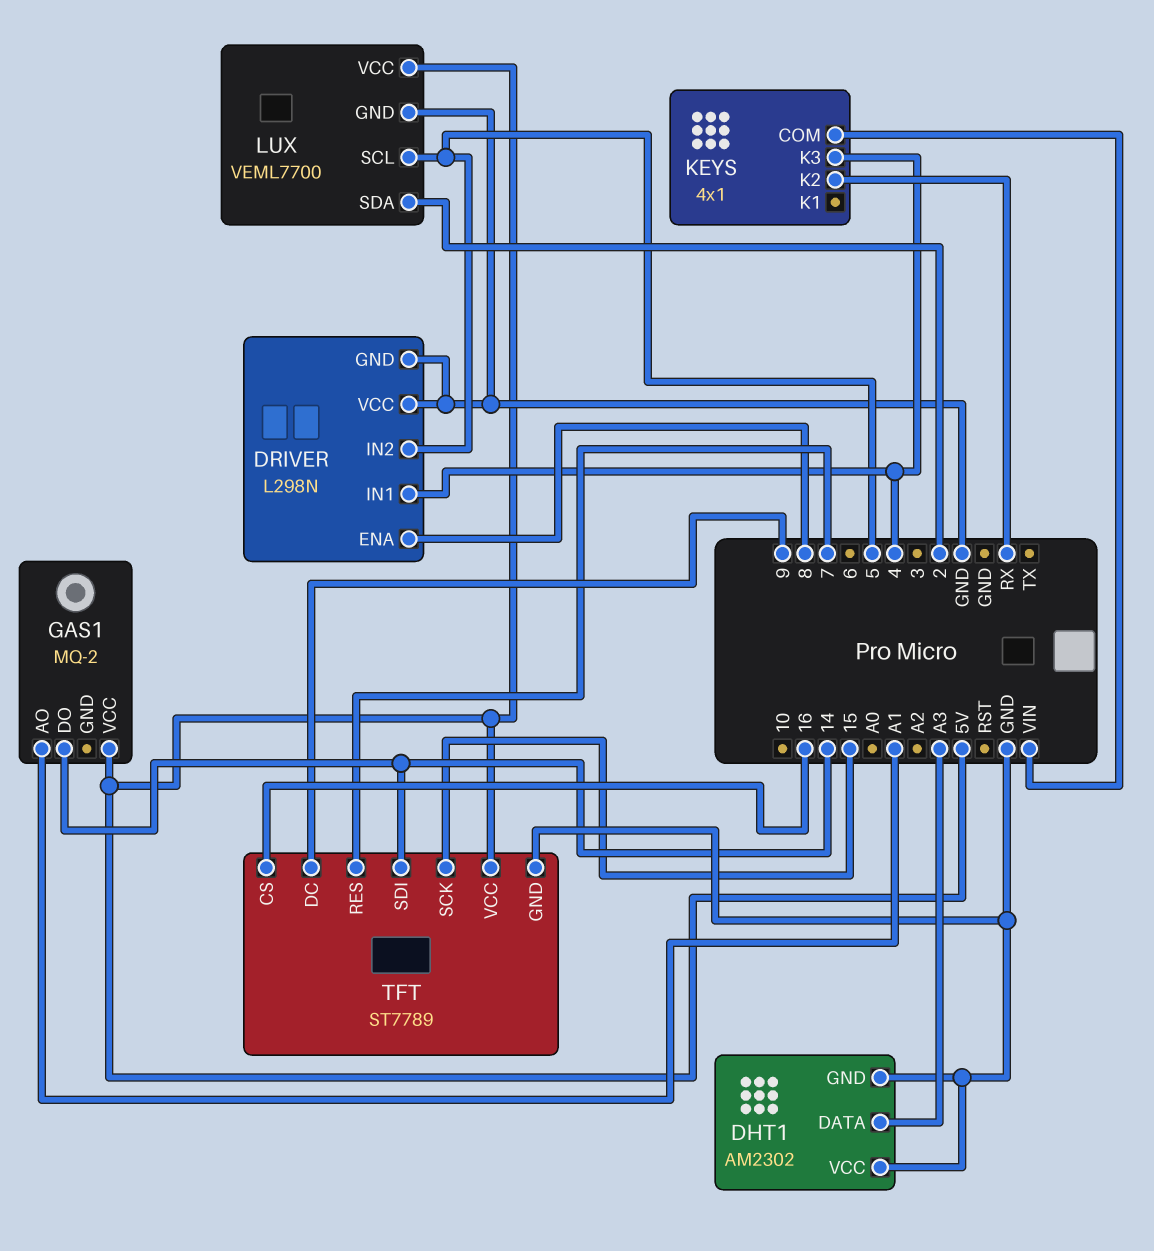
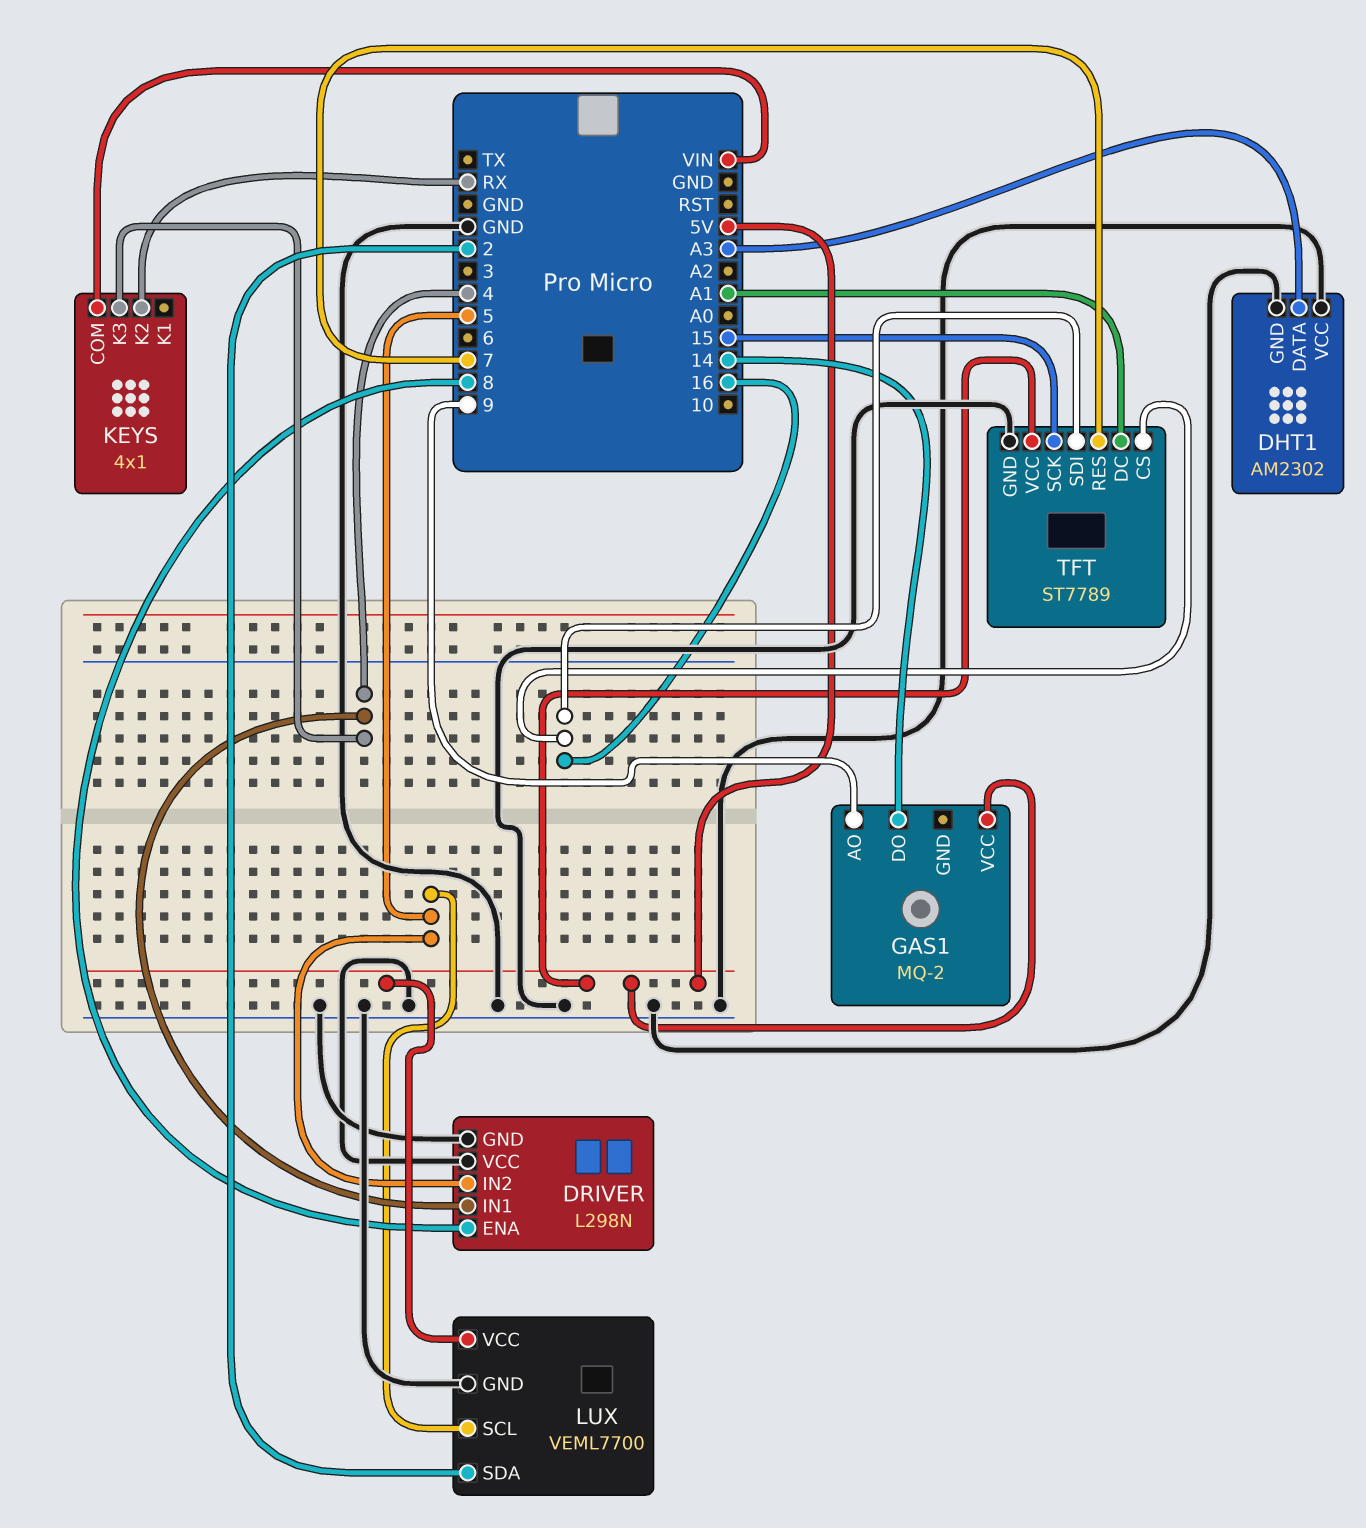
GAS1 pin AO: A1 -> 9
TFT pin DC: 9 -> A1
TFT pin SDI: 14 -> 16

